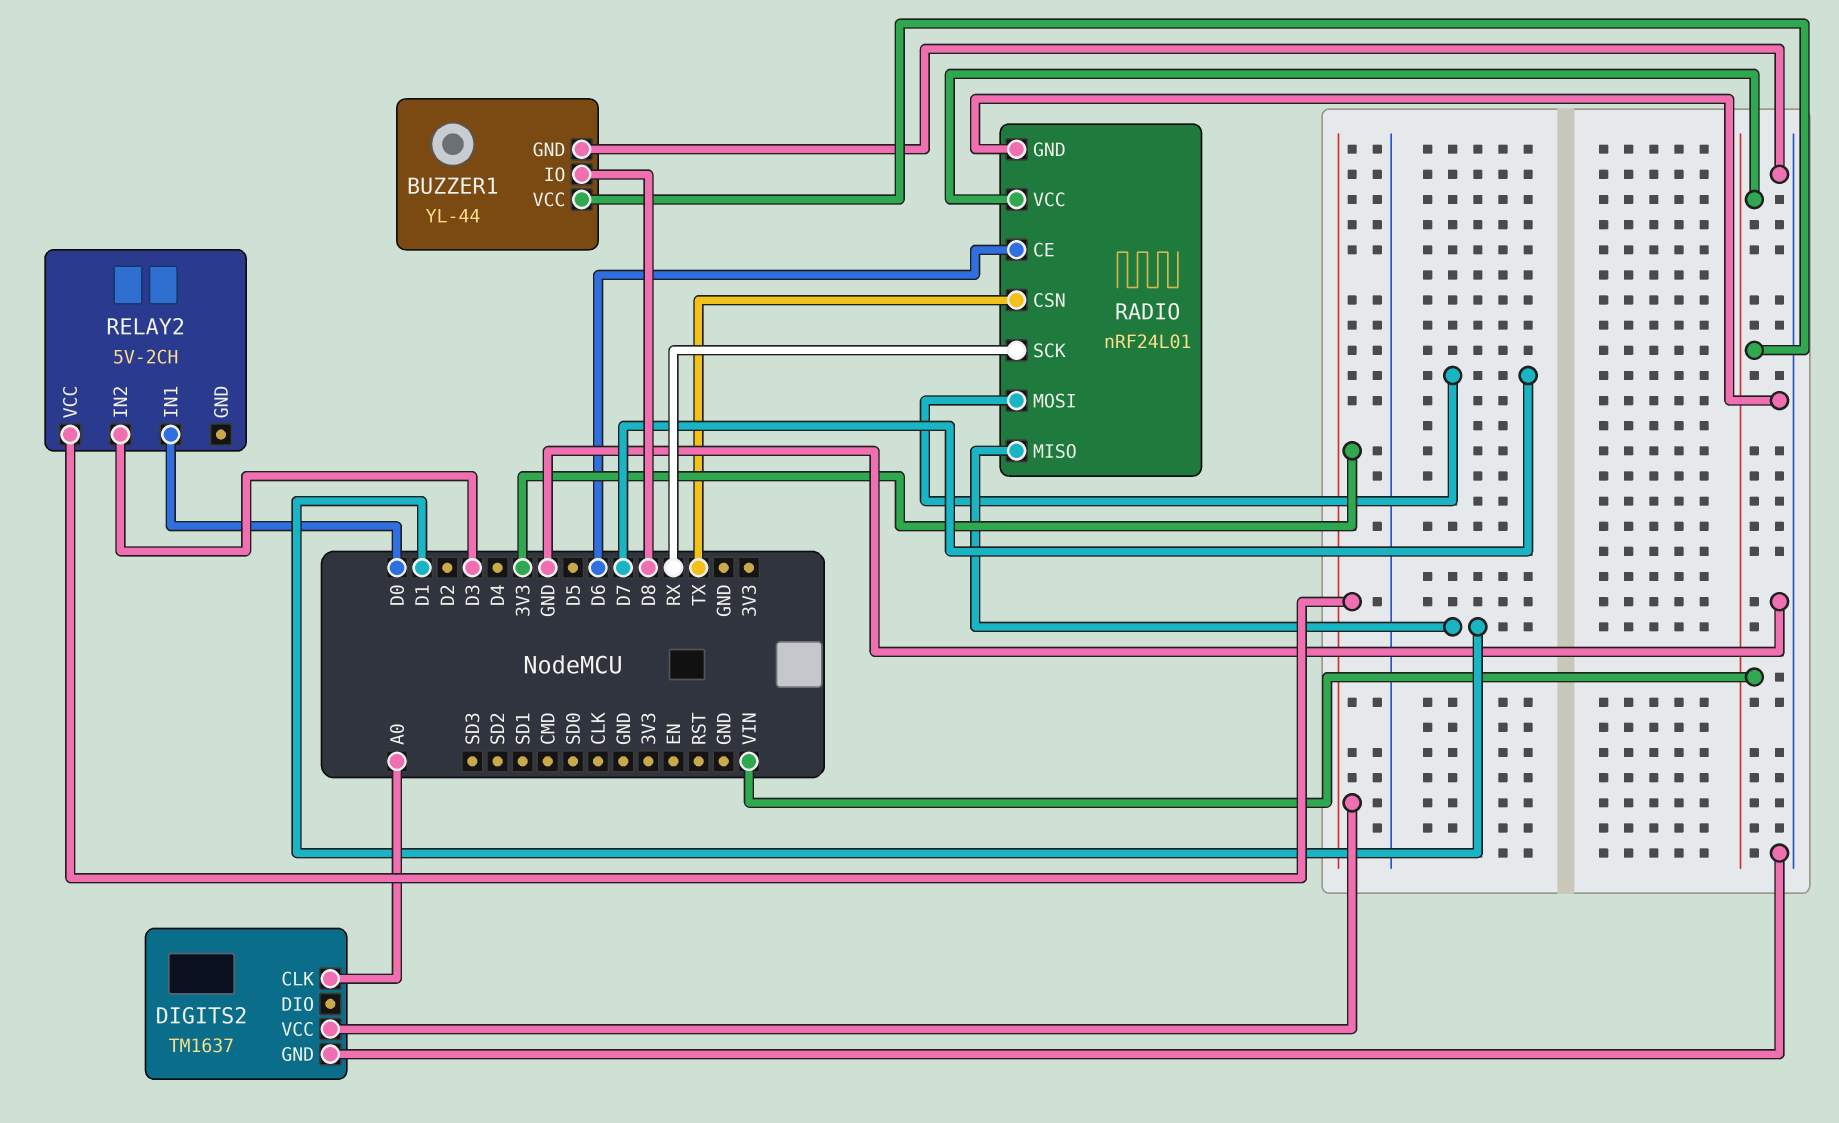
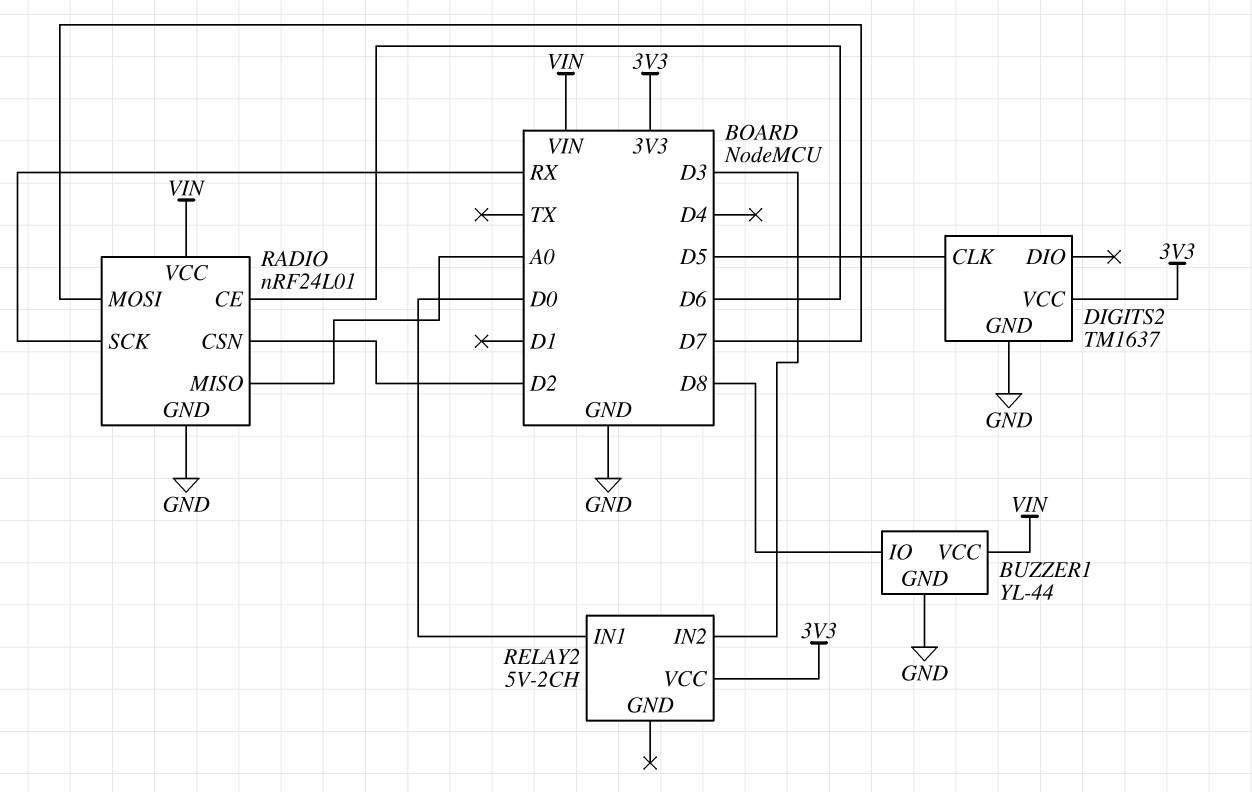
DIGITS2 pin CLK: A0 -> D5
RADIO pin CSN: TX -> D2
RADIO pin MISO: D1 -> A0

